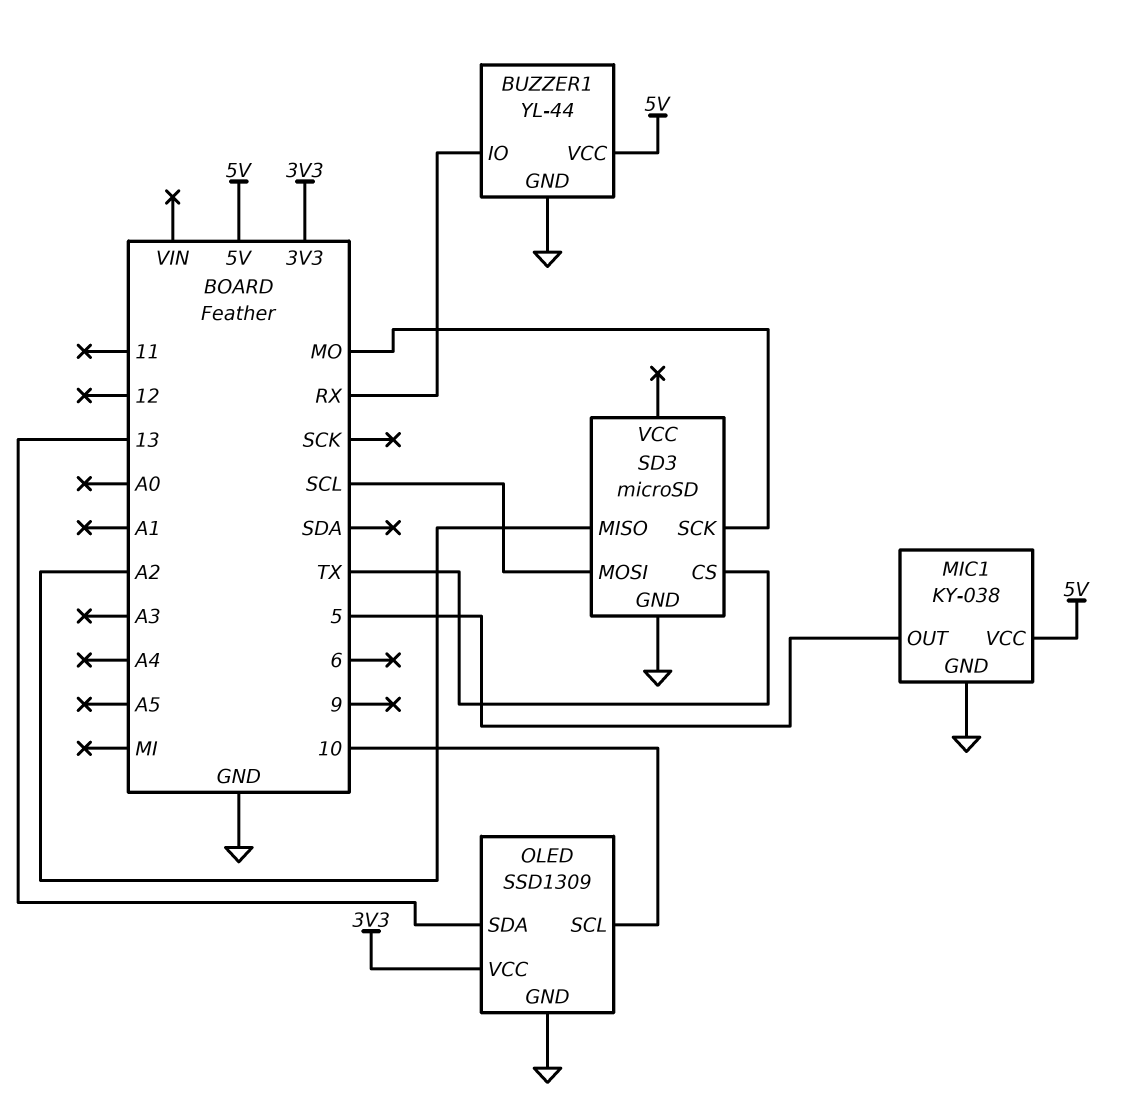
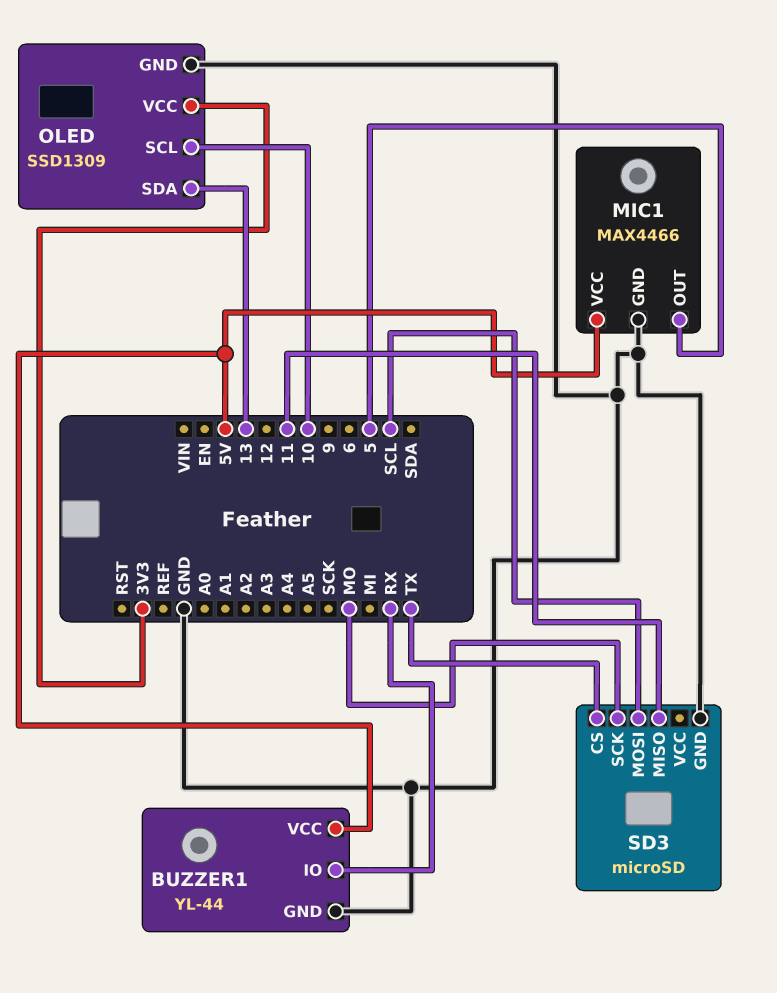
MIC1: KY-038 -> MAX4466
SD3 pin MISO: A2 -> 11

